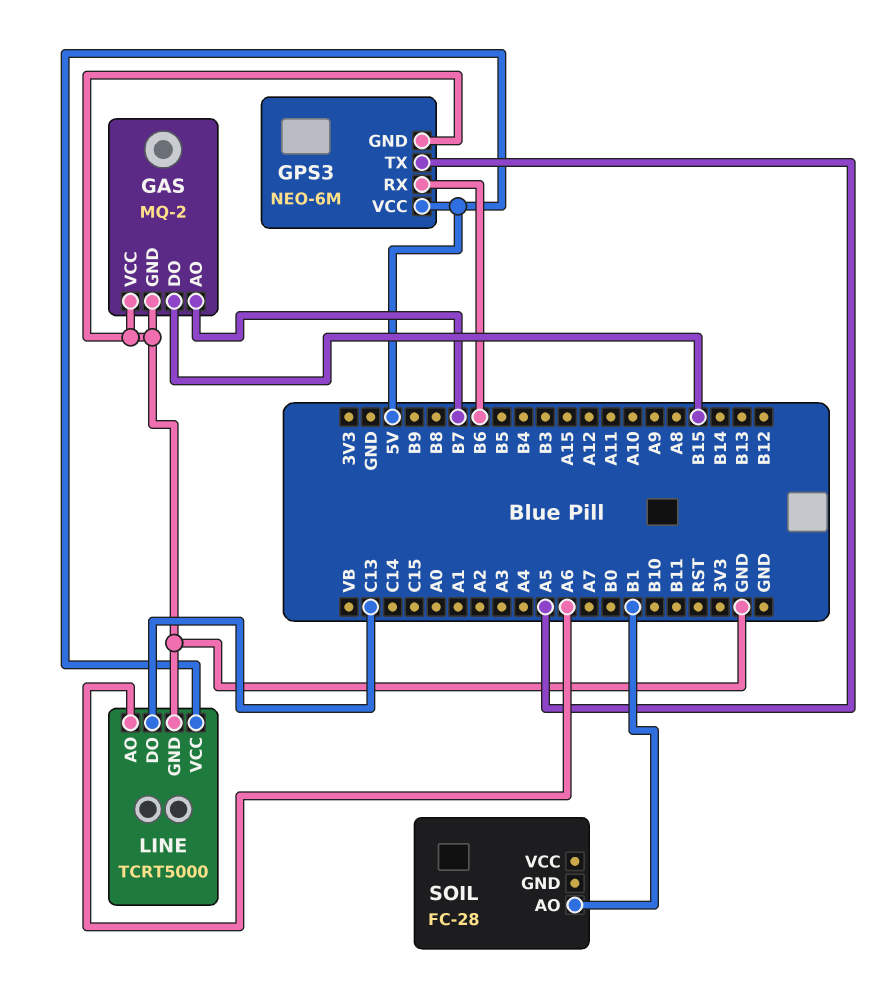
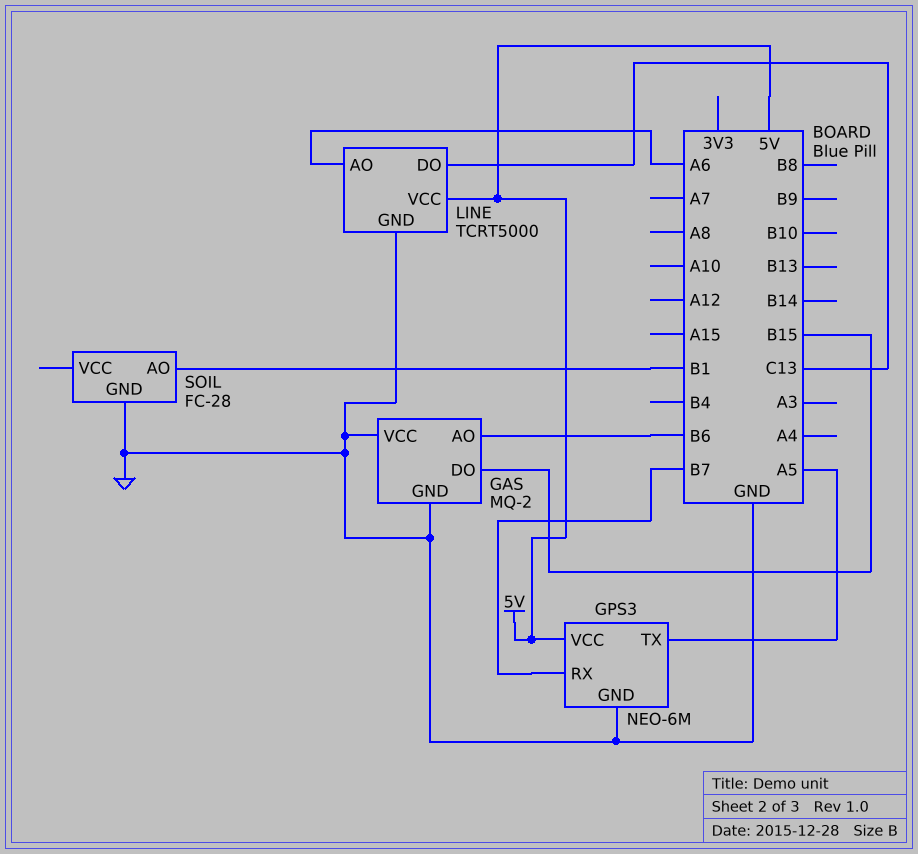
GAS pin AO: B7 -> B6
GPS3 pin RX: B6 -> B7
SOIL pin GND: none -> GND

